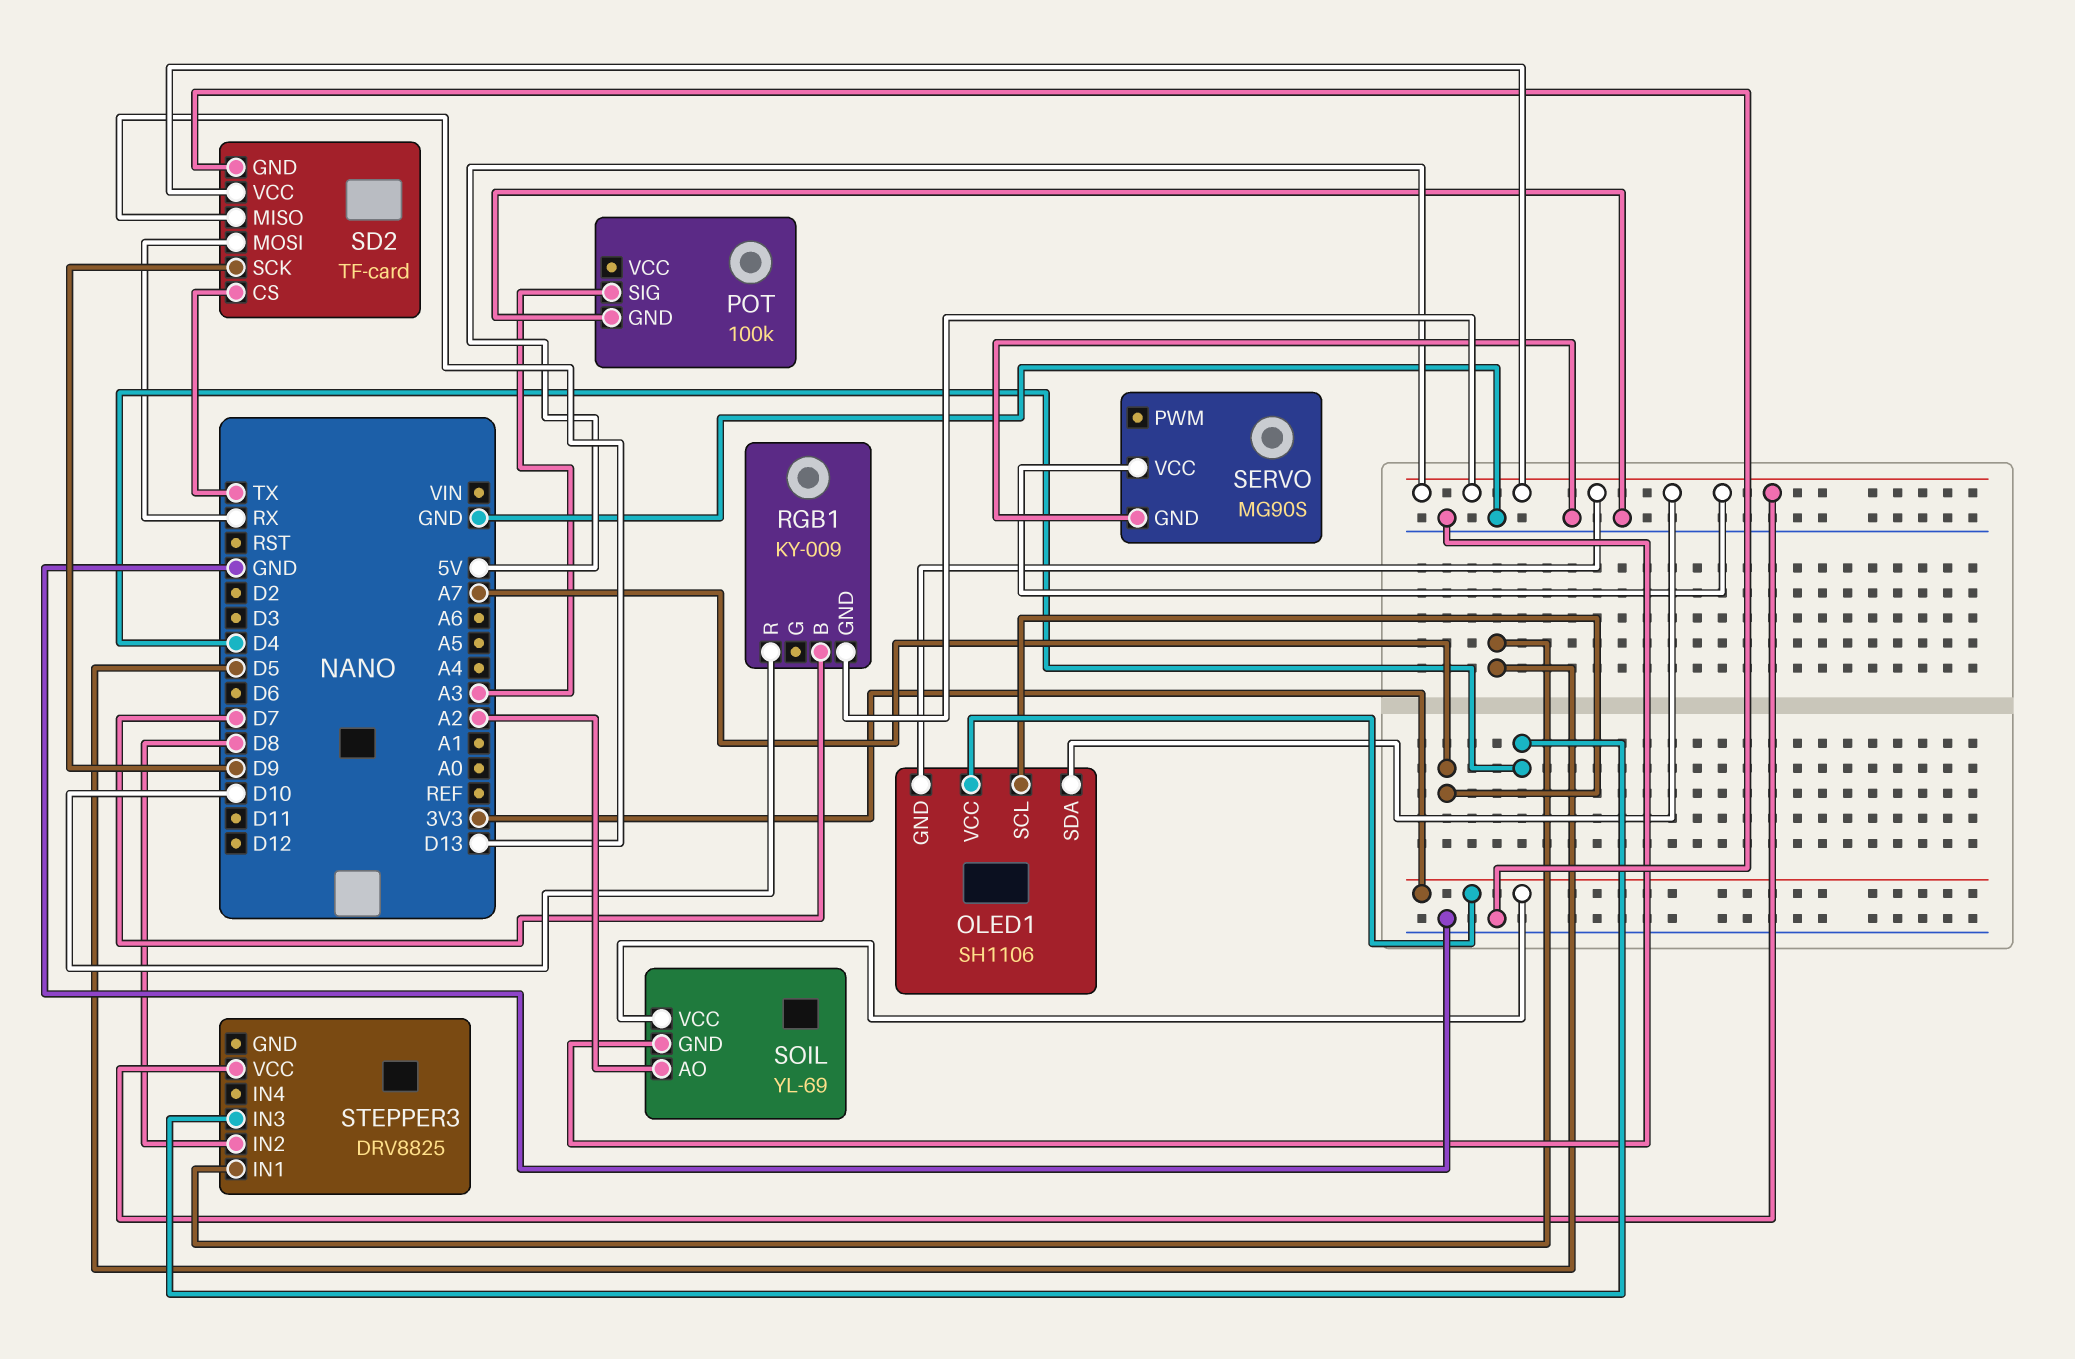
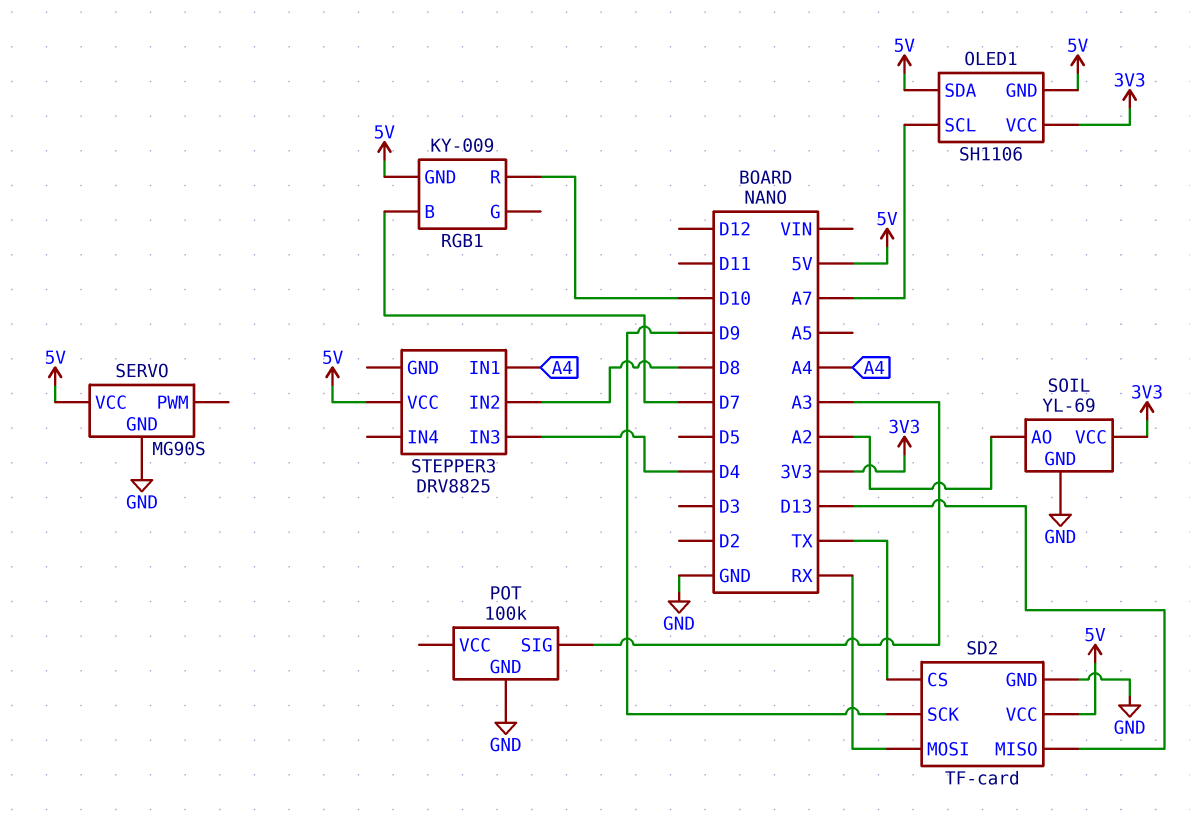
STEPPER3 pin IN1: D5 -> A4

